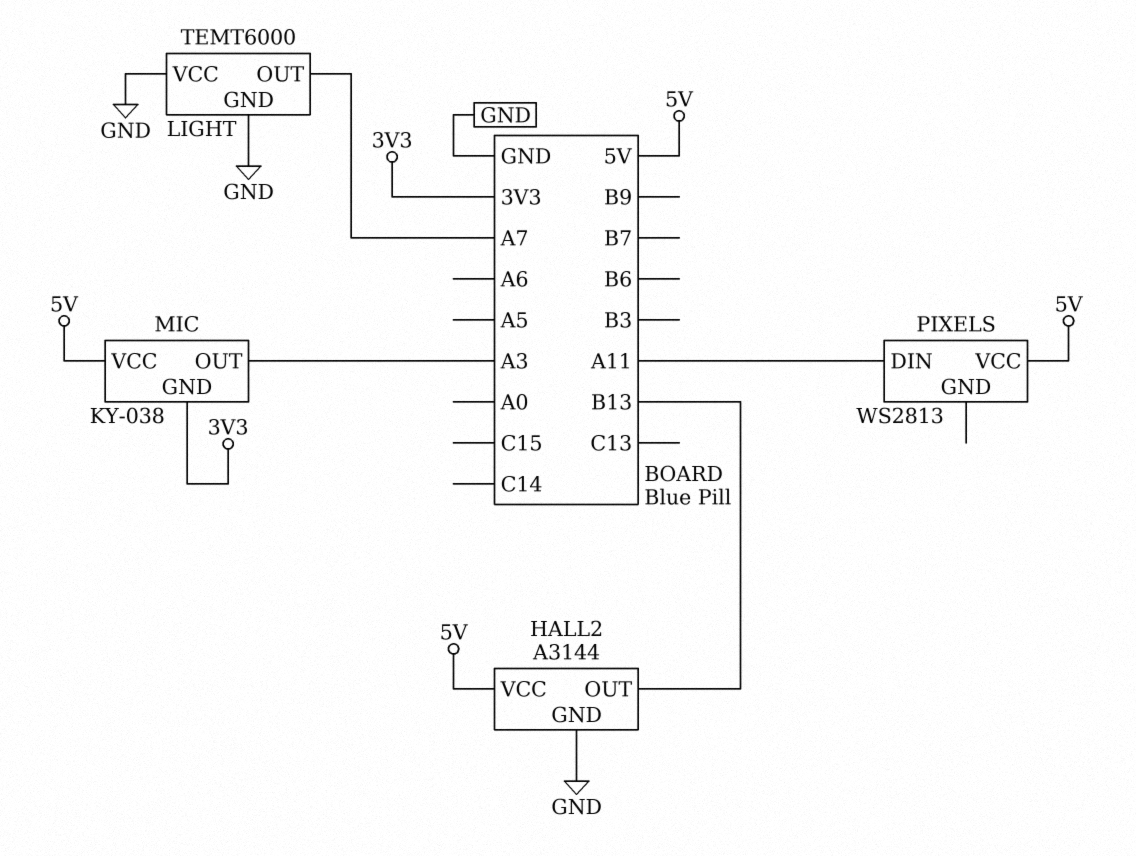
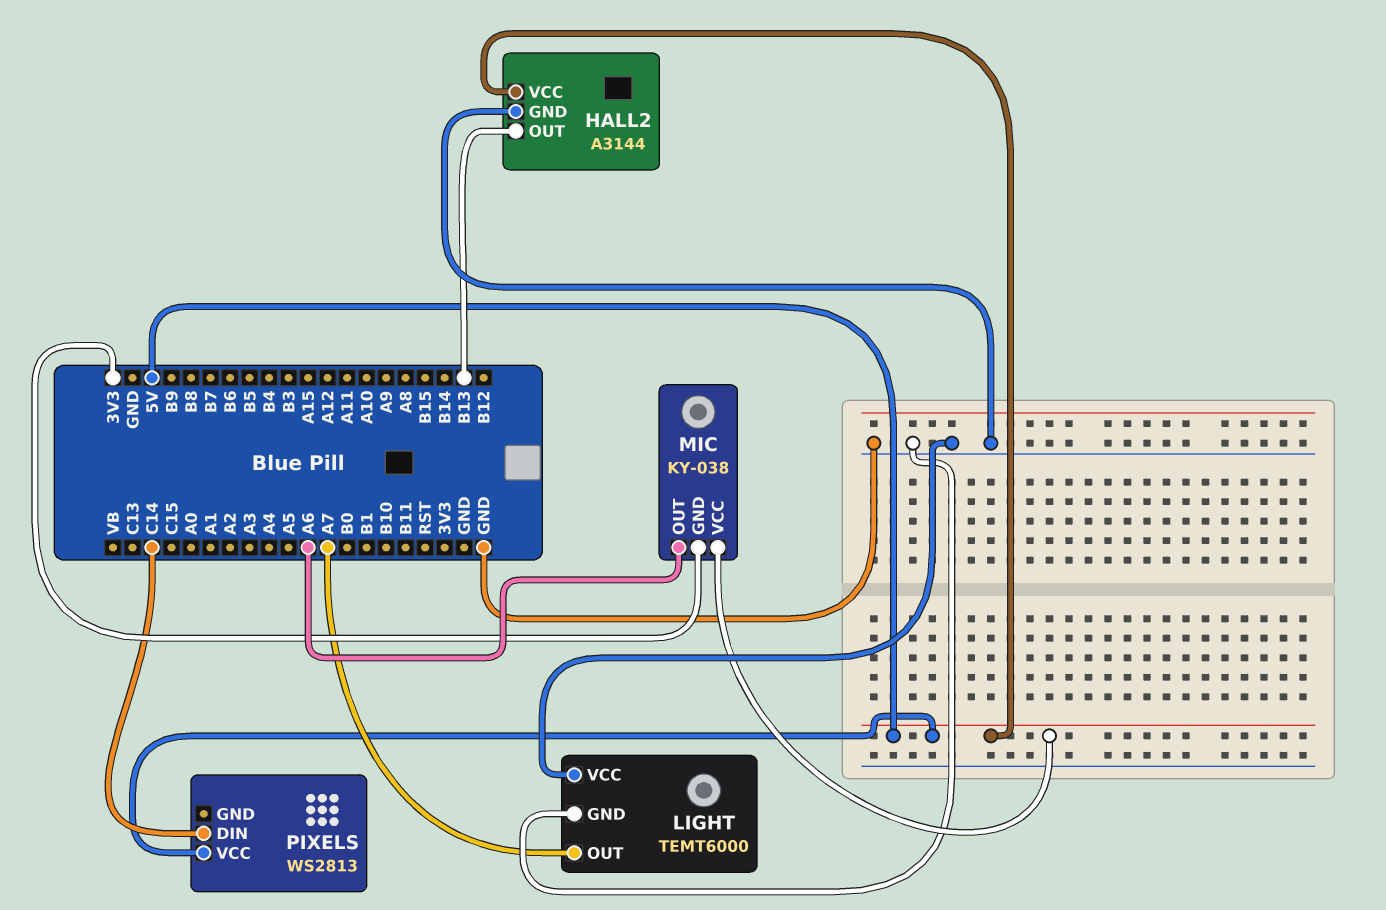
MIC pin OUT: A3 -> A6
PIXELS pin DIN: A11 -> C14

